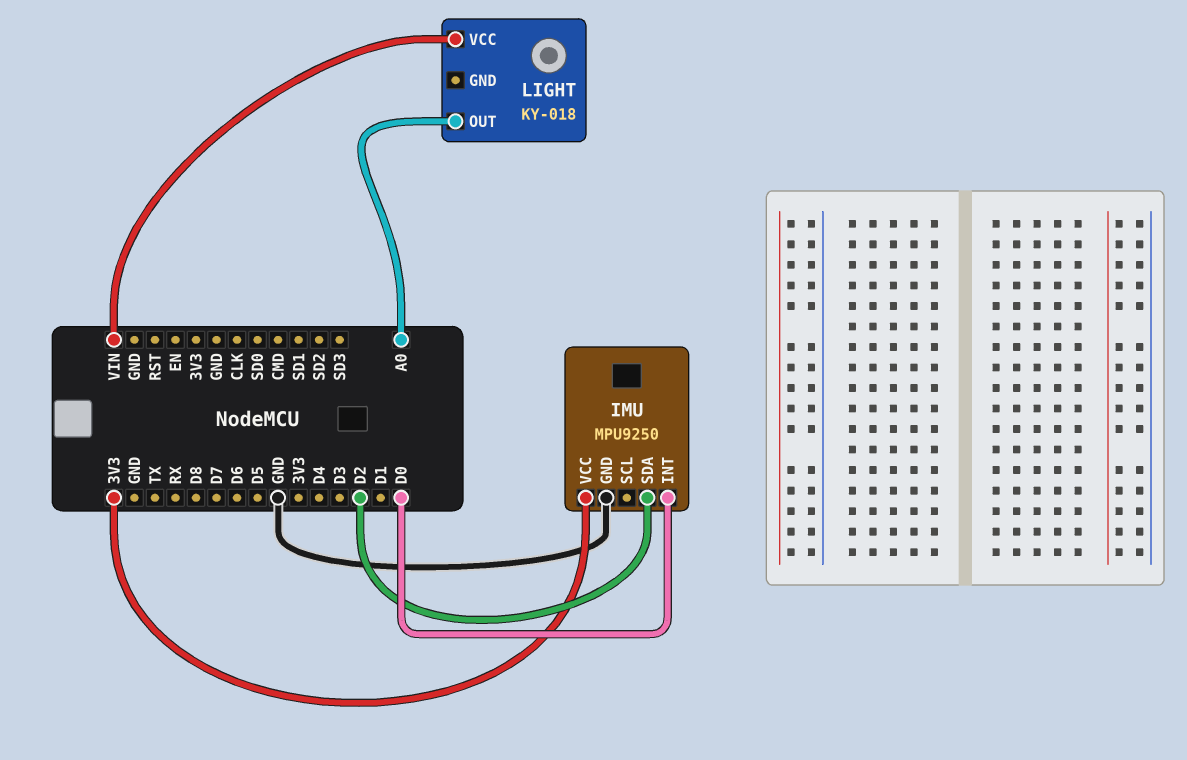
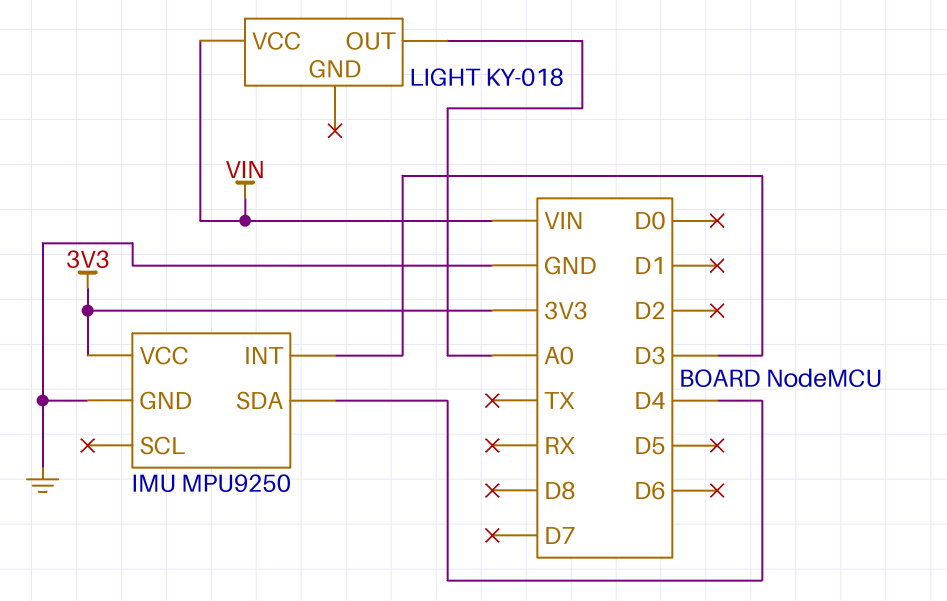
IMU pin INT: D0 -> D3
IMU pin SDA: D2 -> D4

